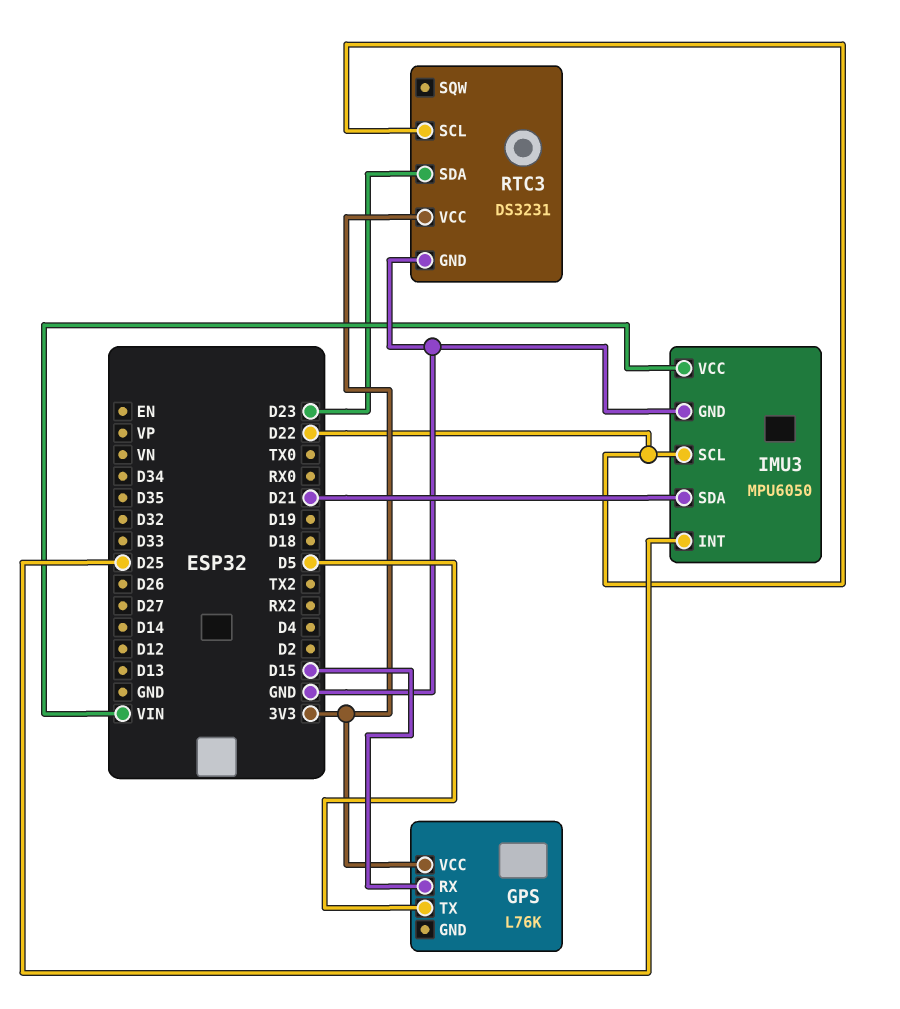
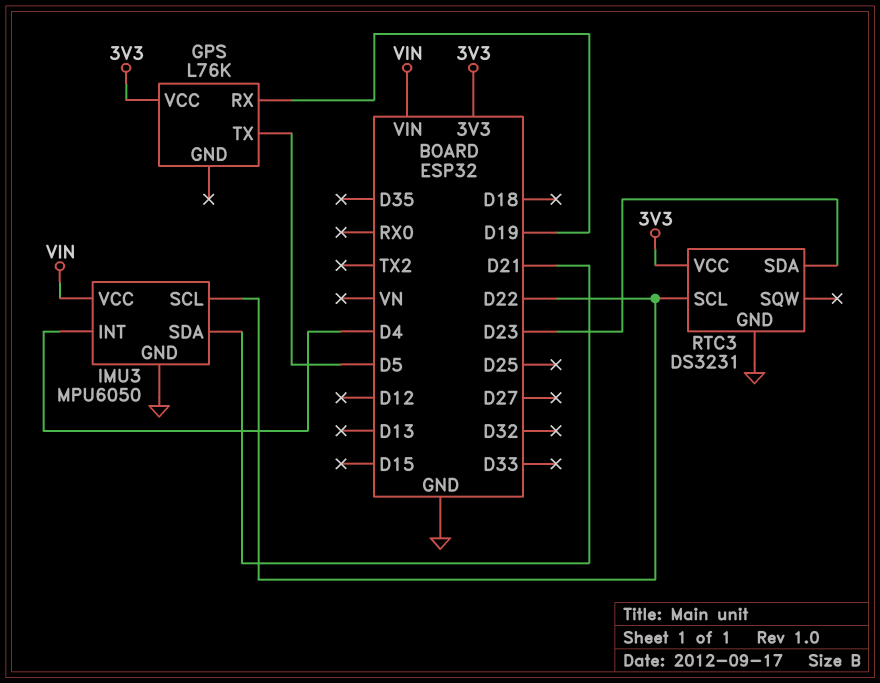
GPS pin RX: D15 -> D19
IMU3 pin INT: D25 -> D4

